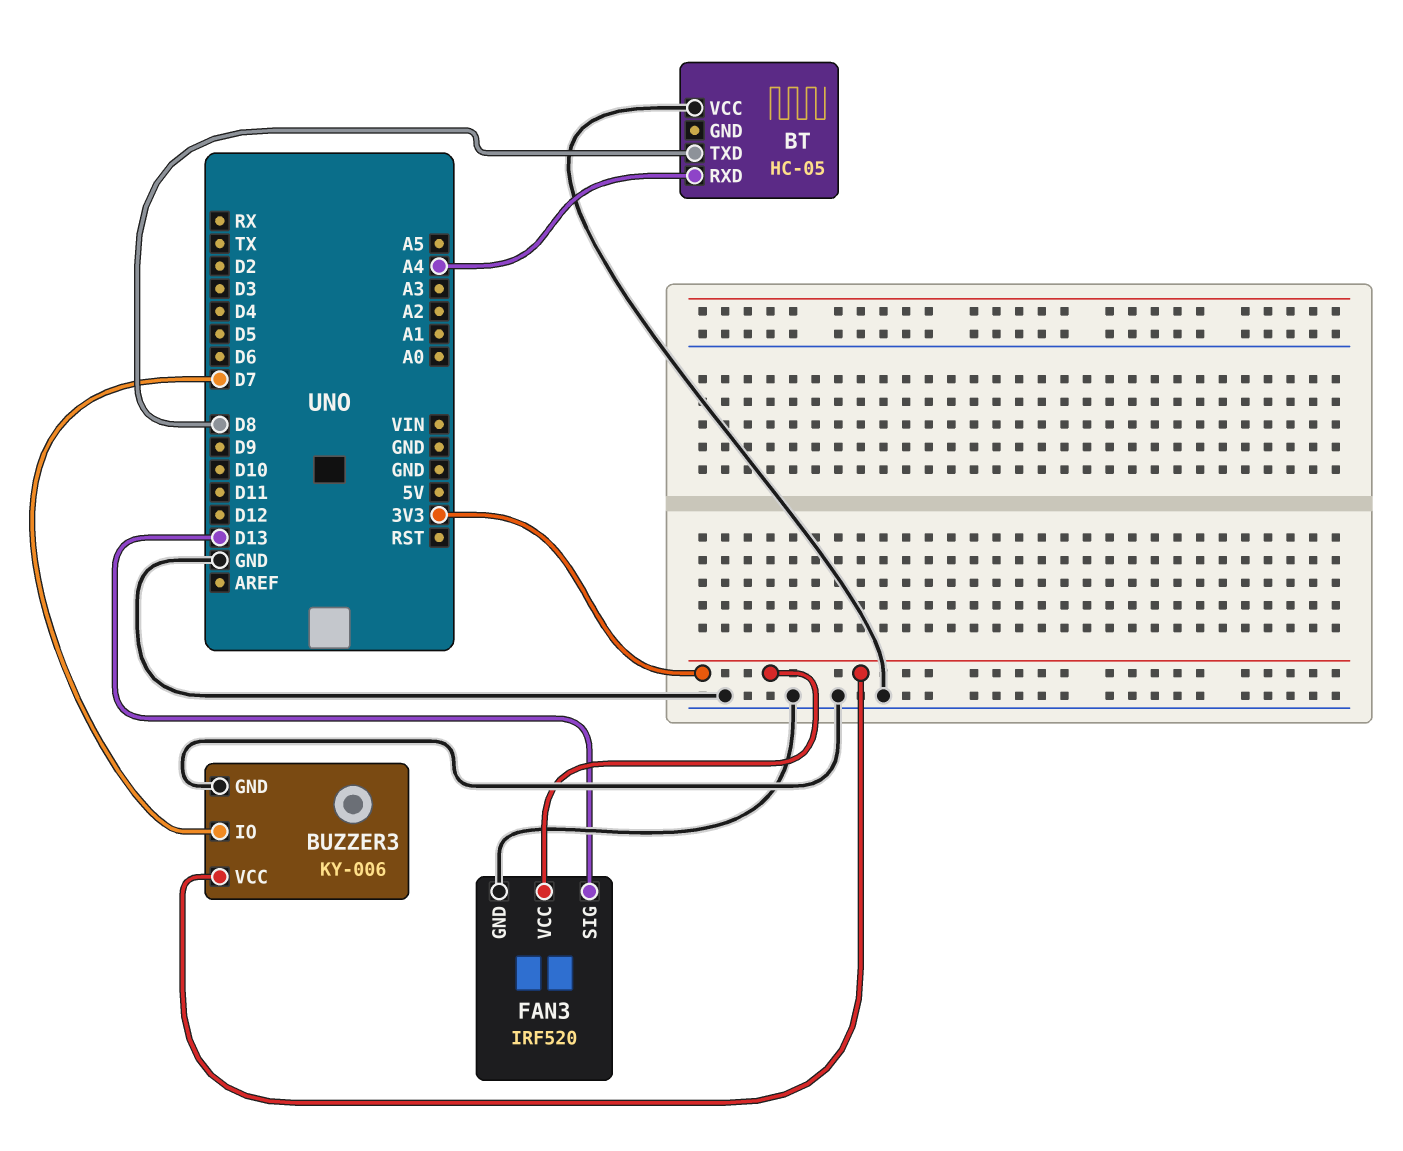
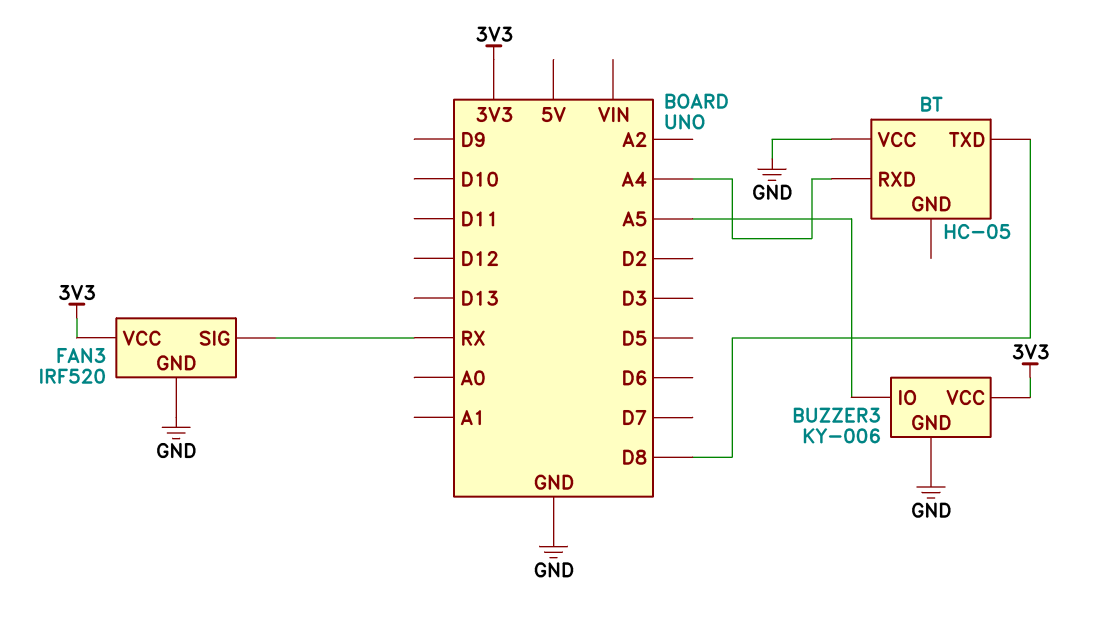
BUZZER3 pin IO: D7 -> A5
FAN3 pin SIG: D13 -> RX

